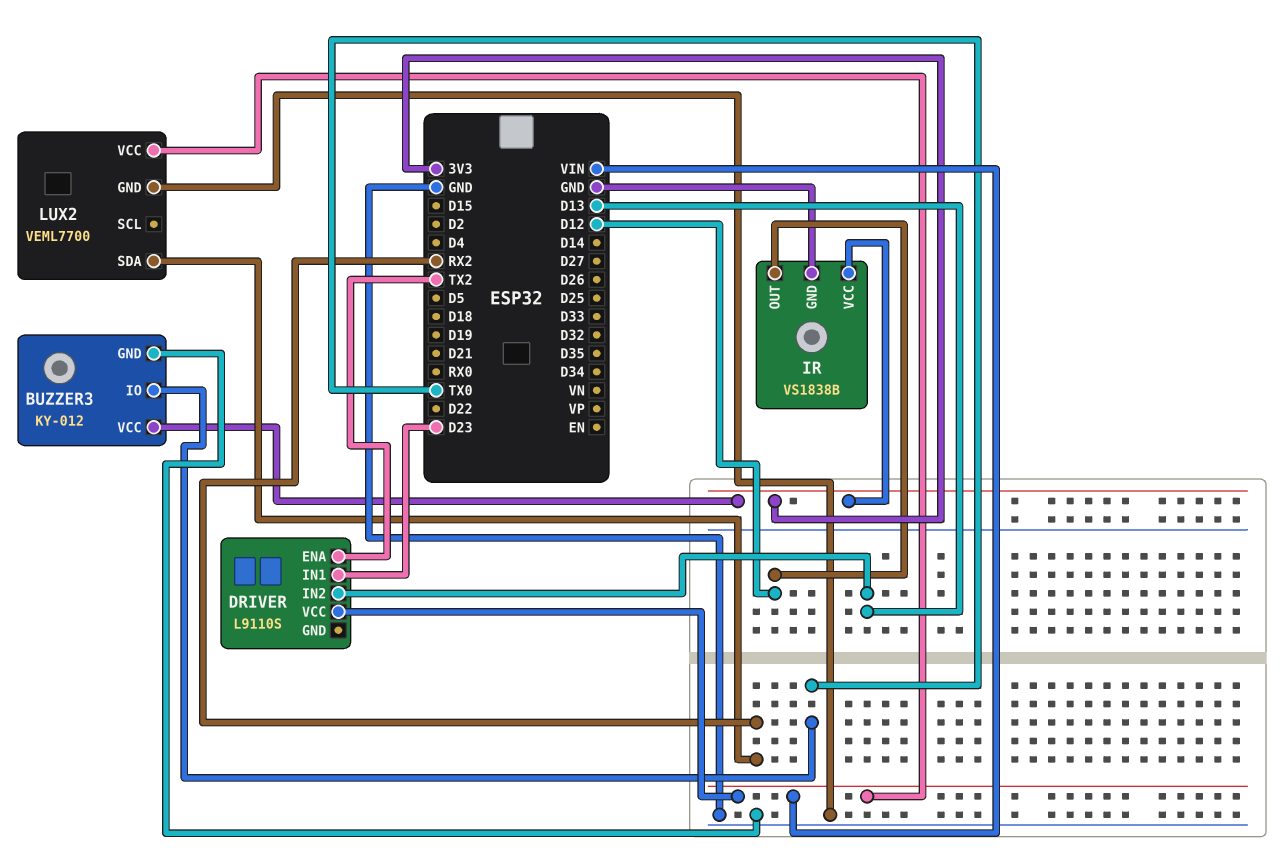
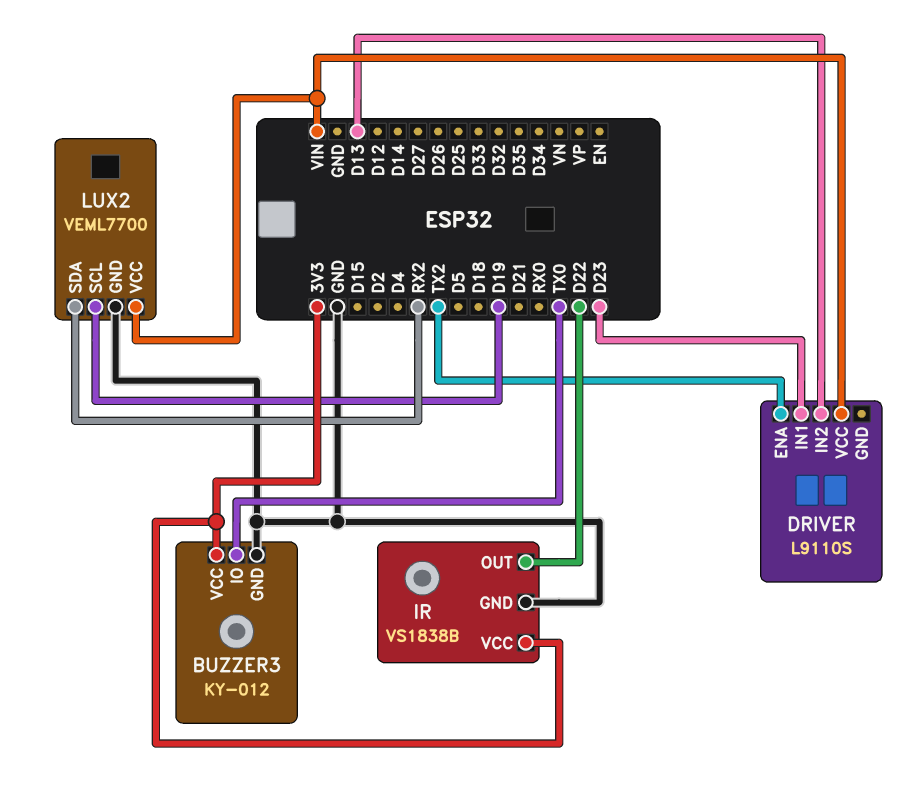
IR pin OUT: D12 -> D22
LUX2 pin SCL: none -> D19

